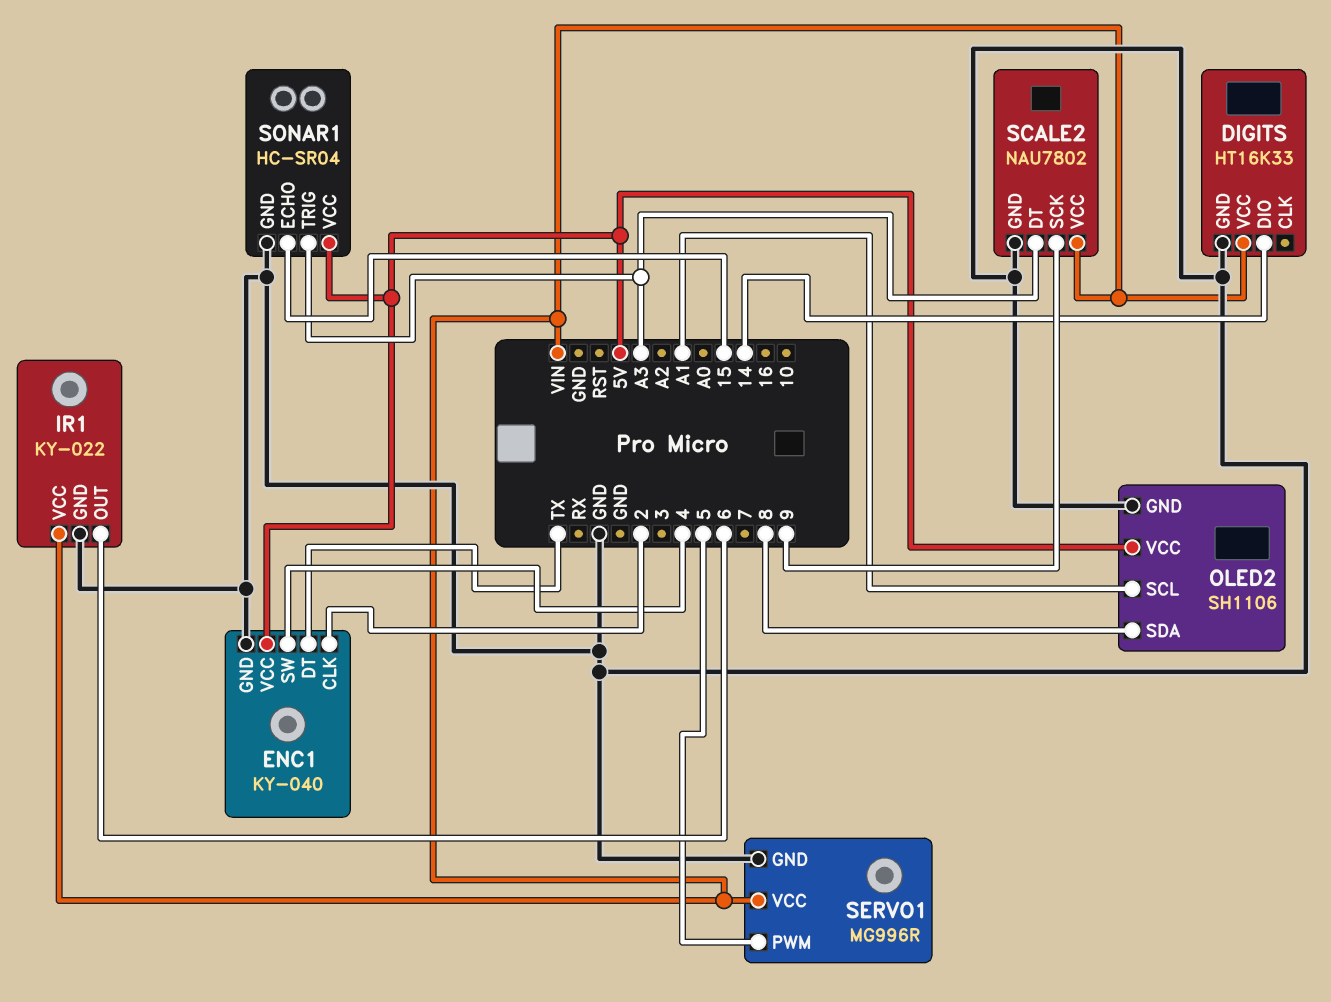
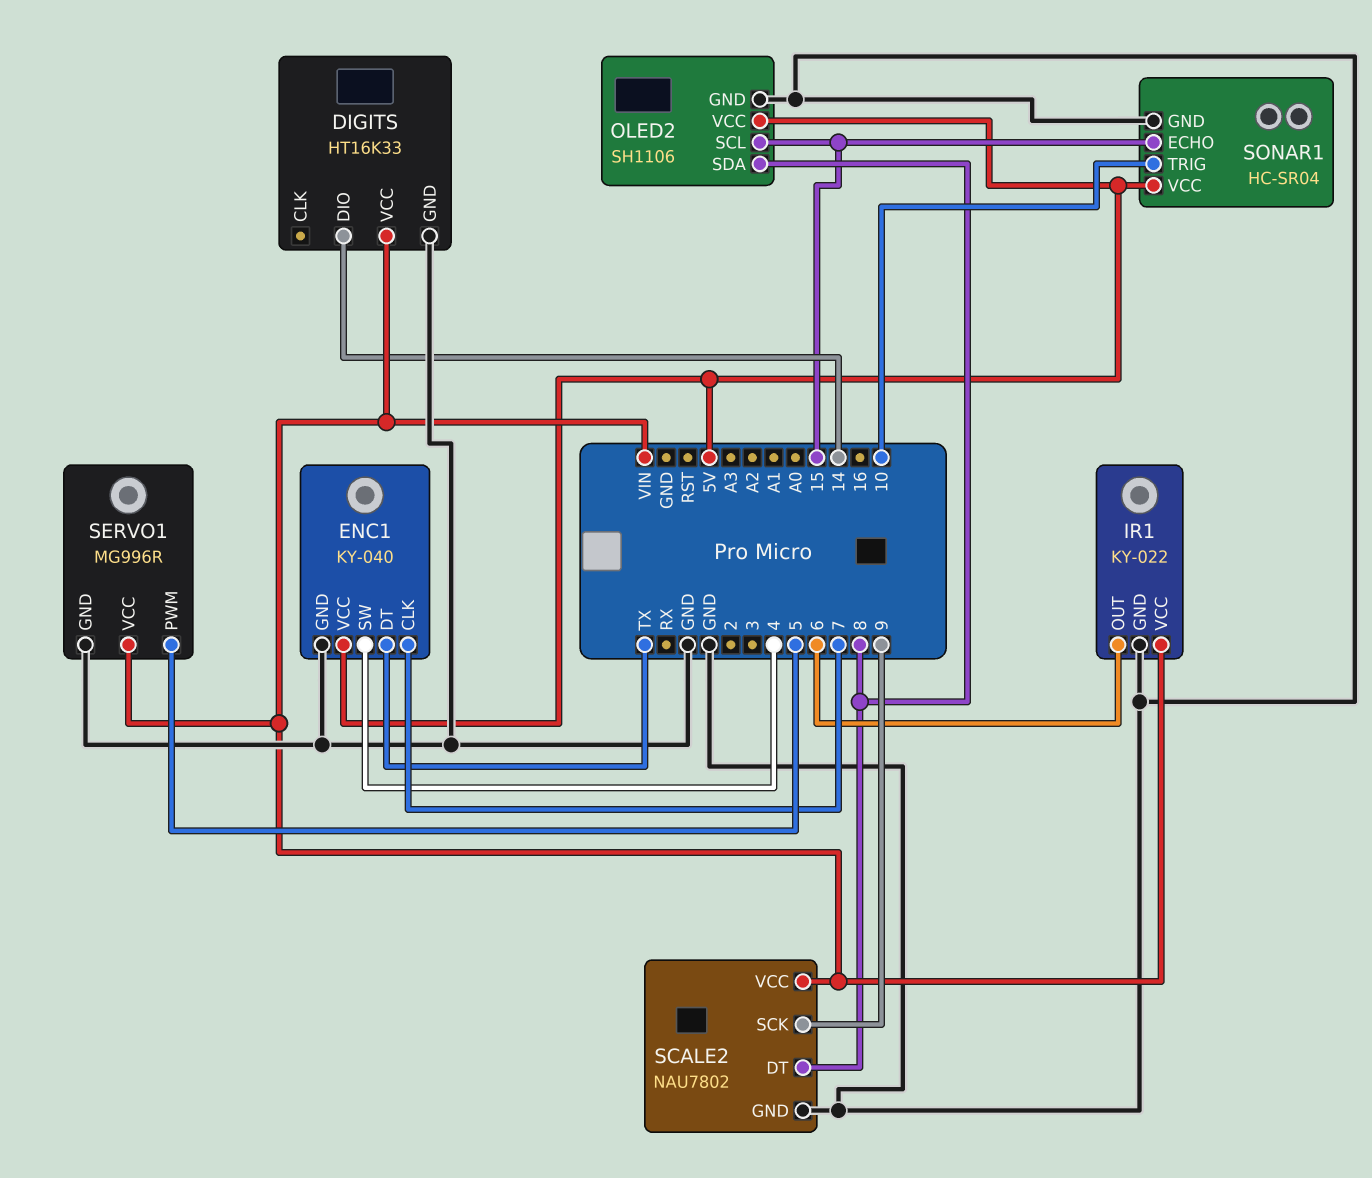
ENC1 pin CLK: 2 -> 7
OLED2 pin SCL: A1 -> 15
SCALE2 pin DT: A3 -> 8
SONAR1 pin TRIG: A3 -> 10

